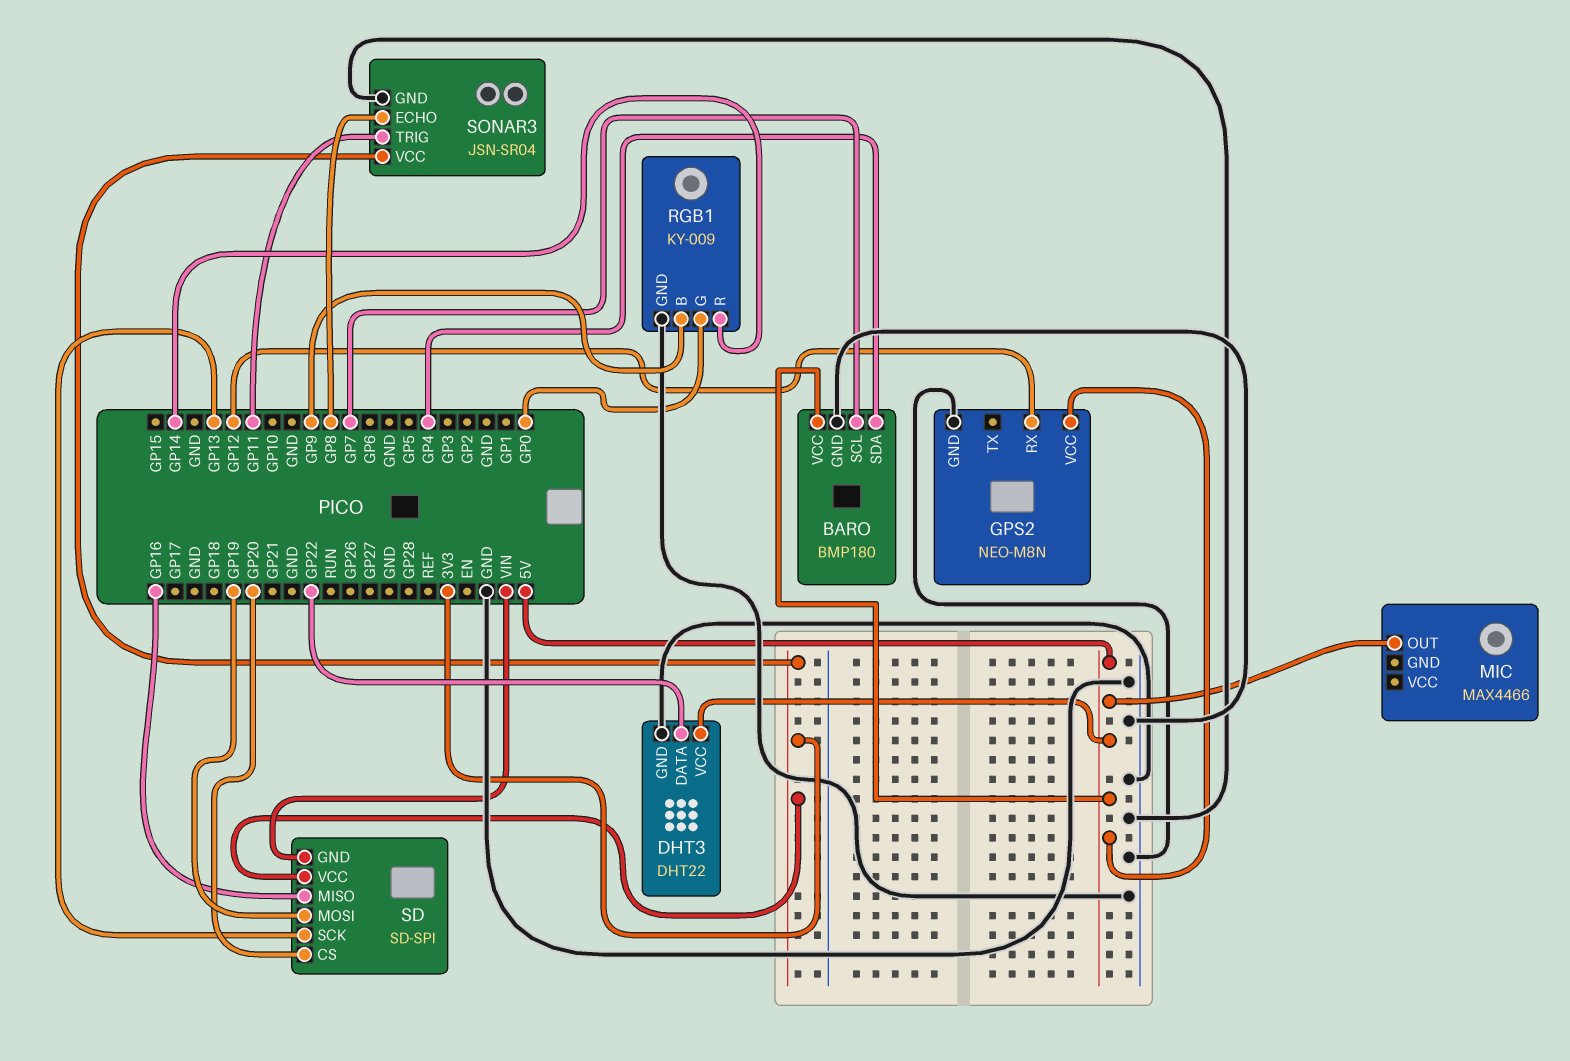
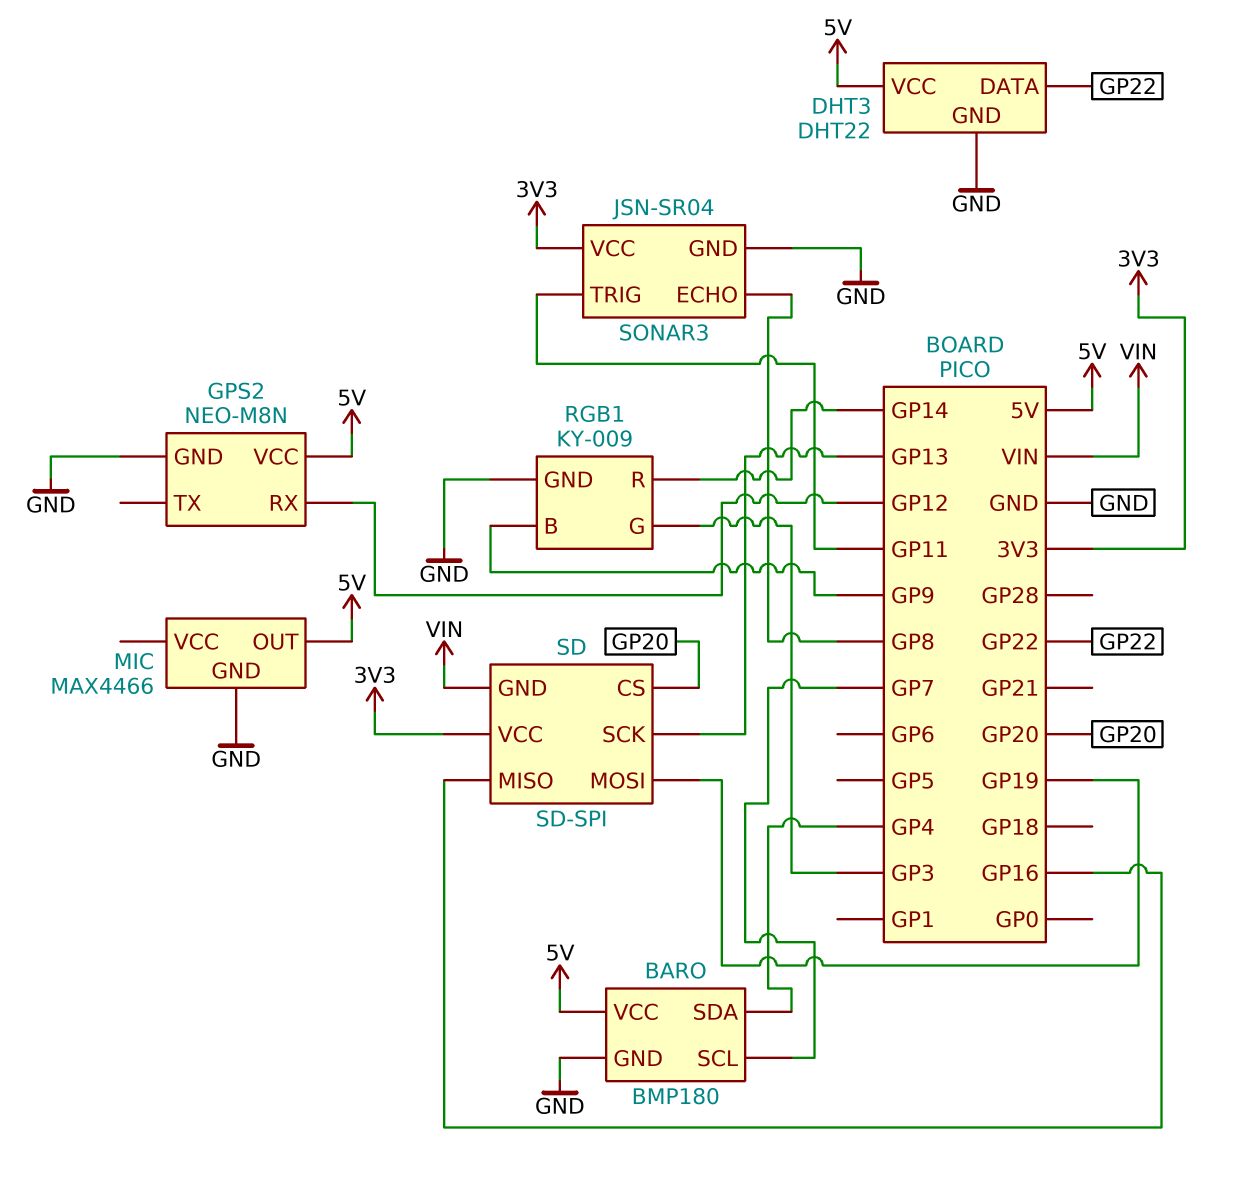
MIC pin GND: none -> GND
RGB1 pin G: GP0 -> GP3

